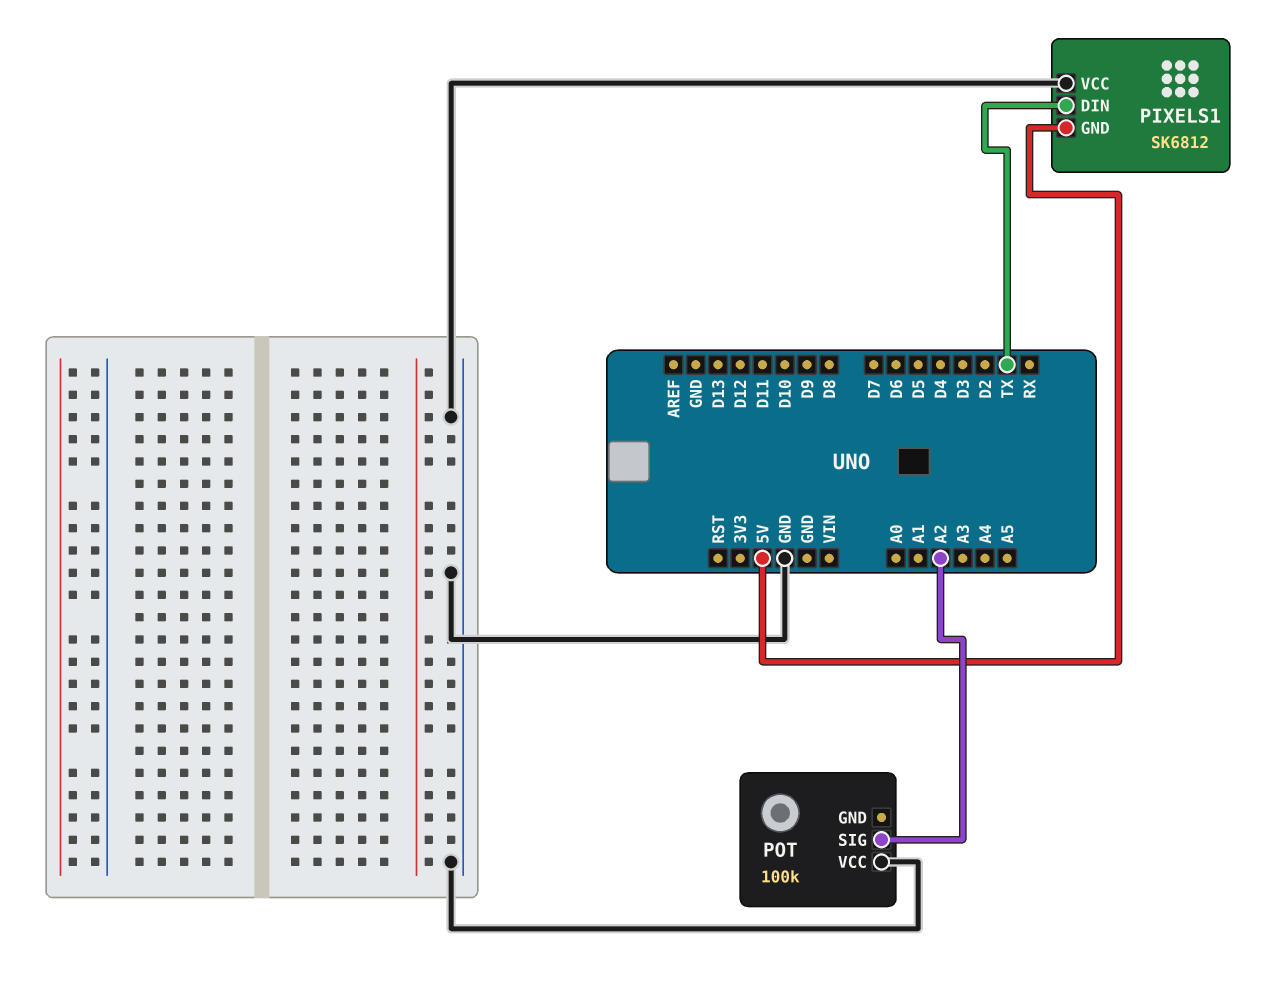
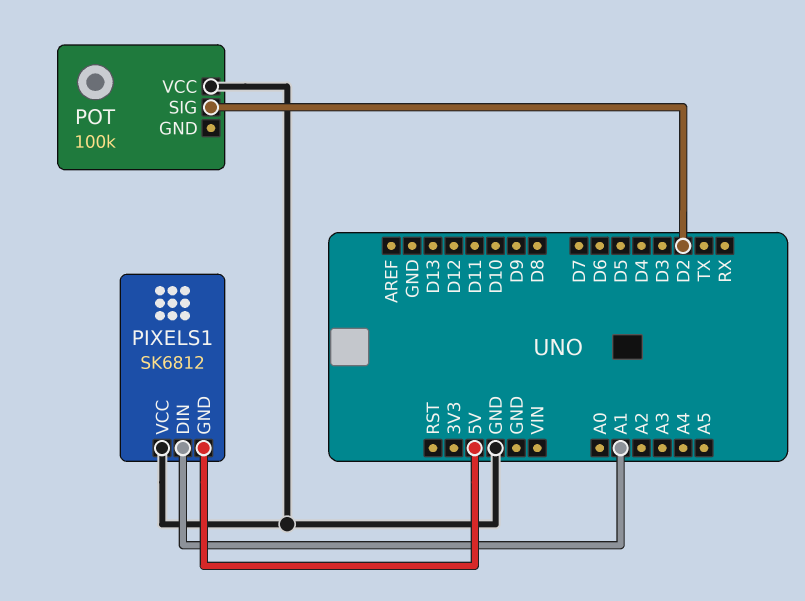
PIXELS1 pin DIN: TX -> A1
POT pin SIG: A2 -> D2

